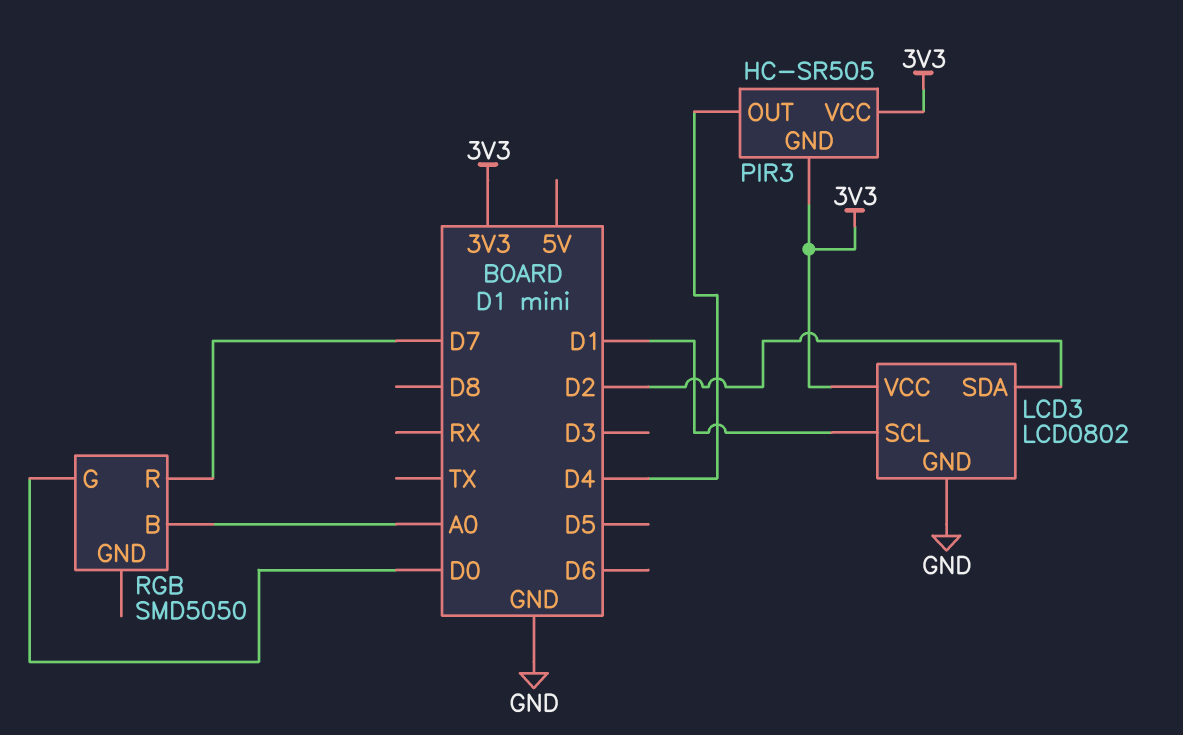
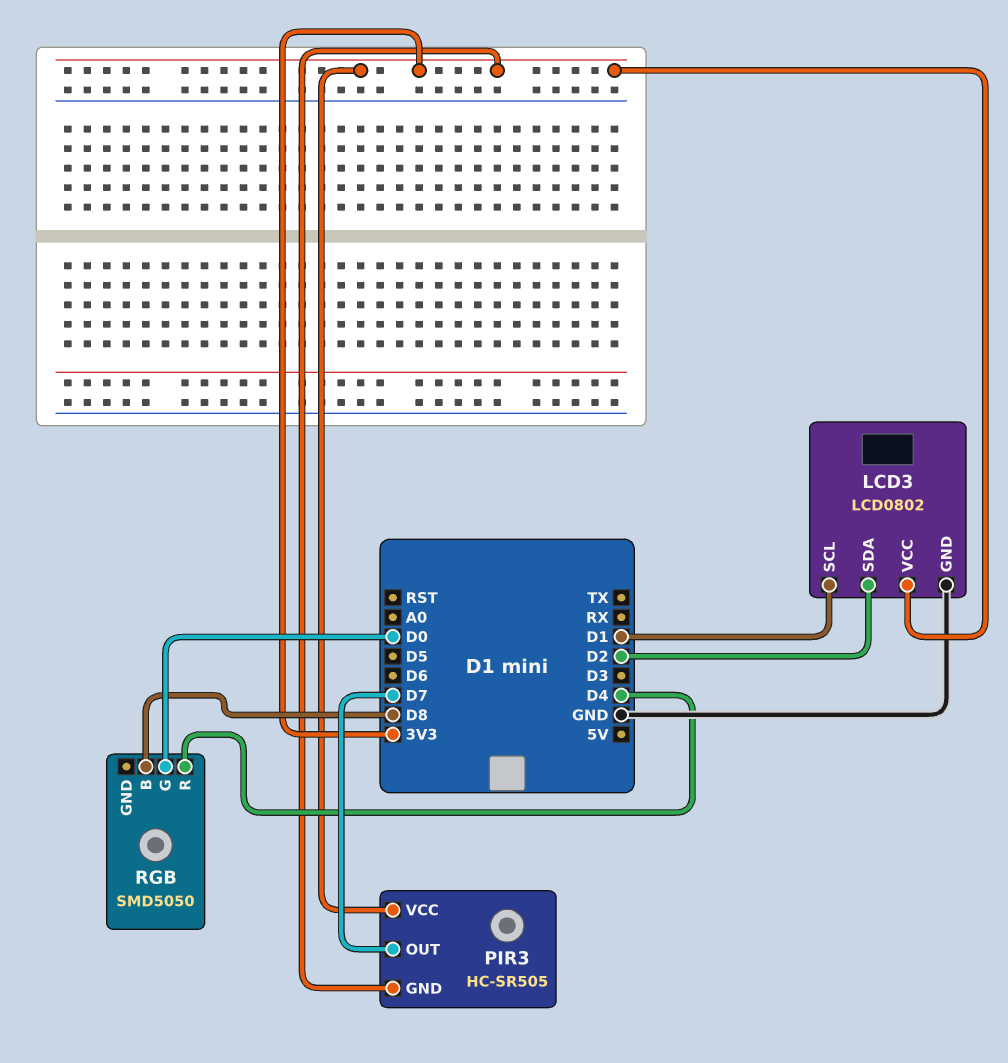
PIR3 pin OUT: D4 -> D7
RGB pin B: A0 -> D8
RGB pin R: D7 -> D4

